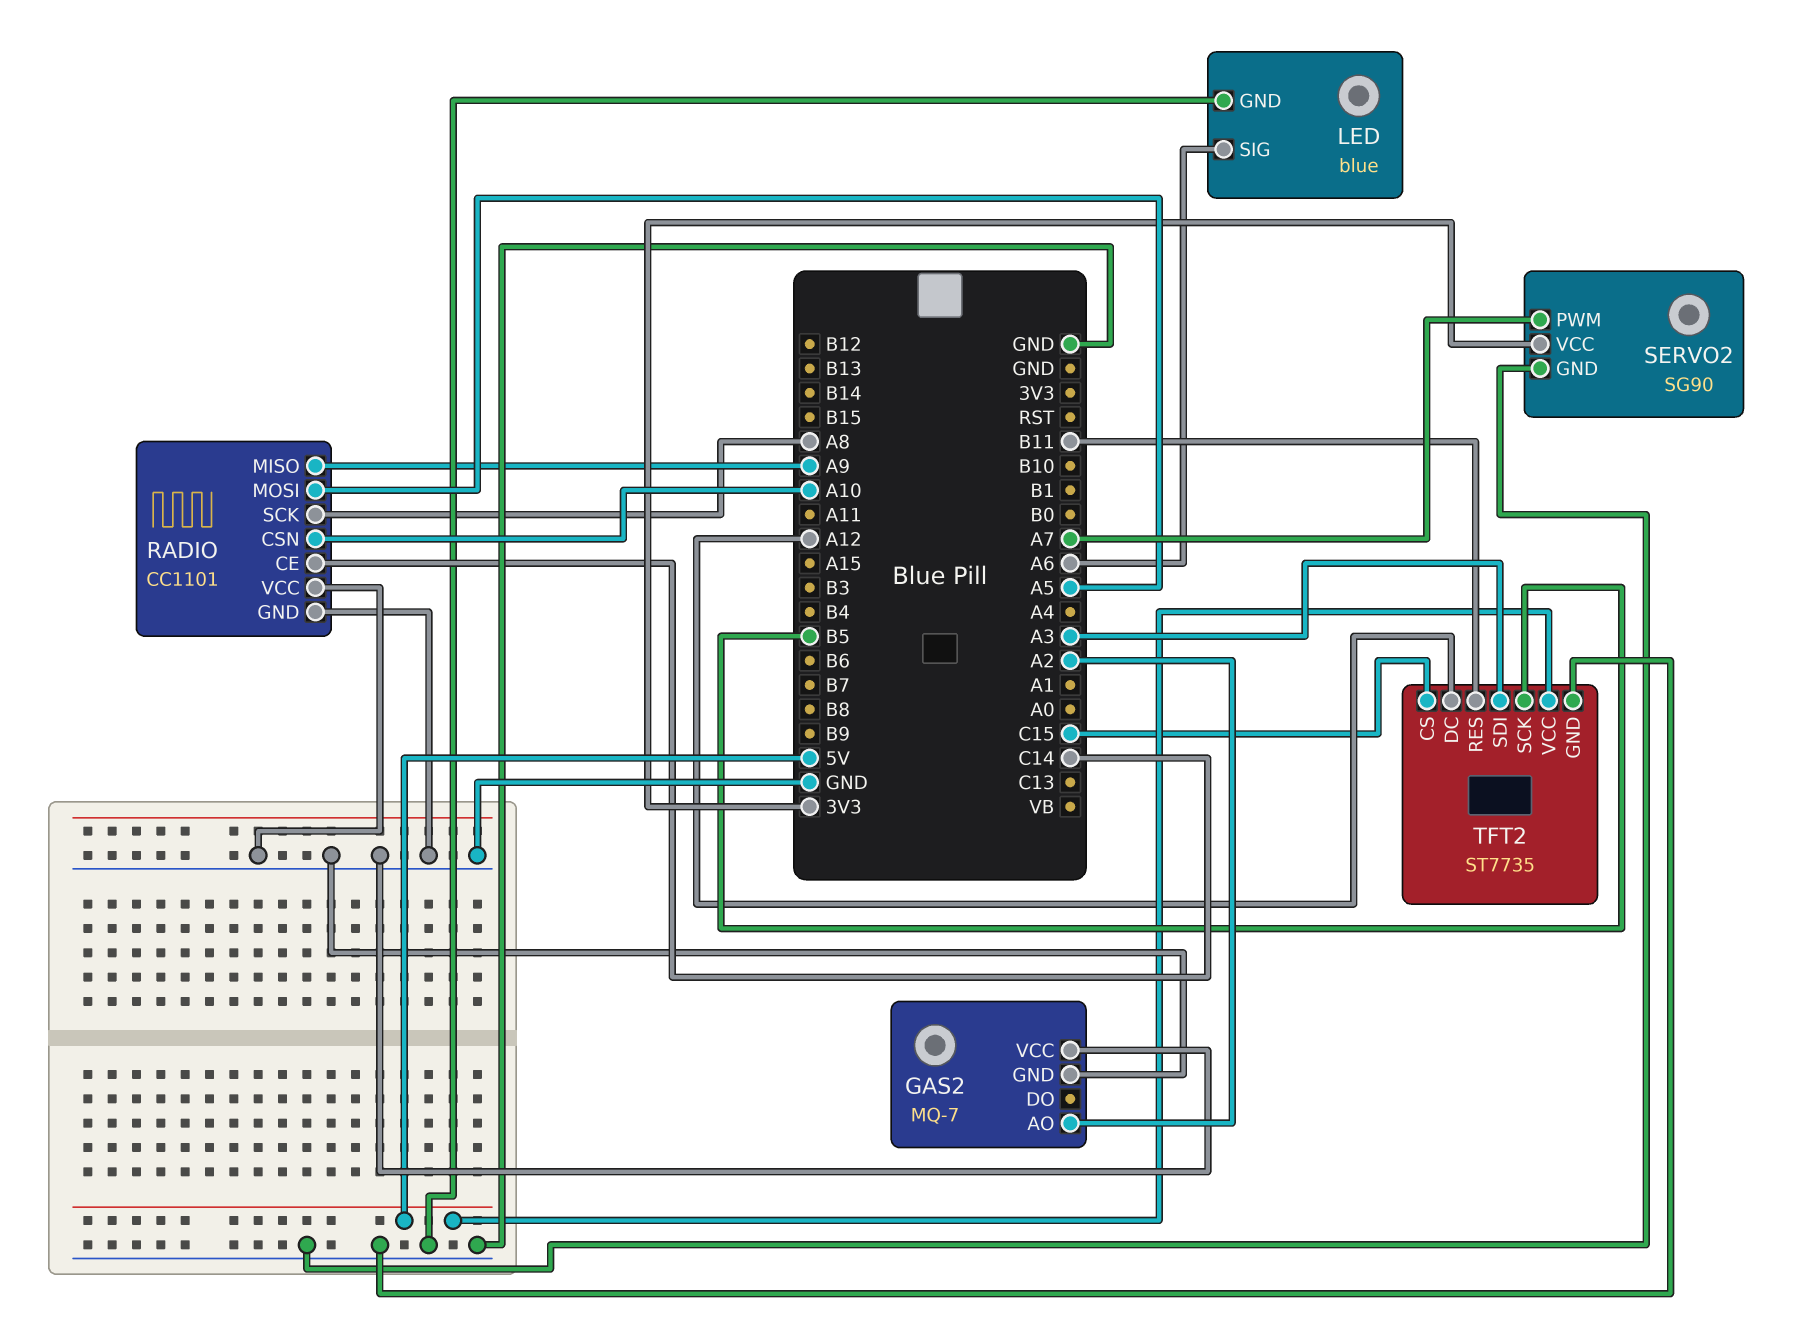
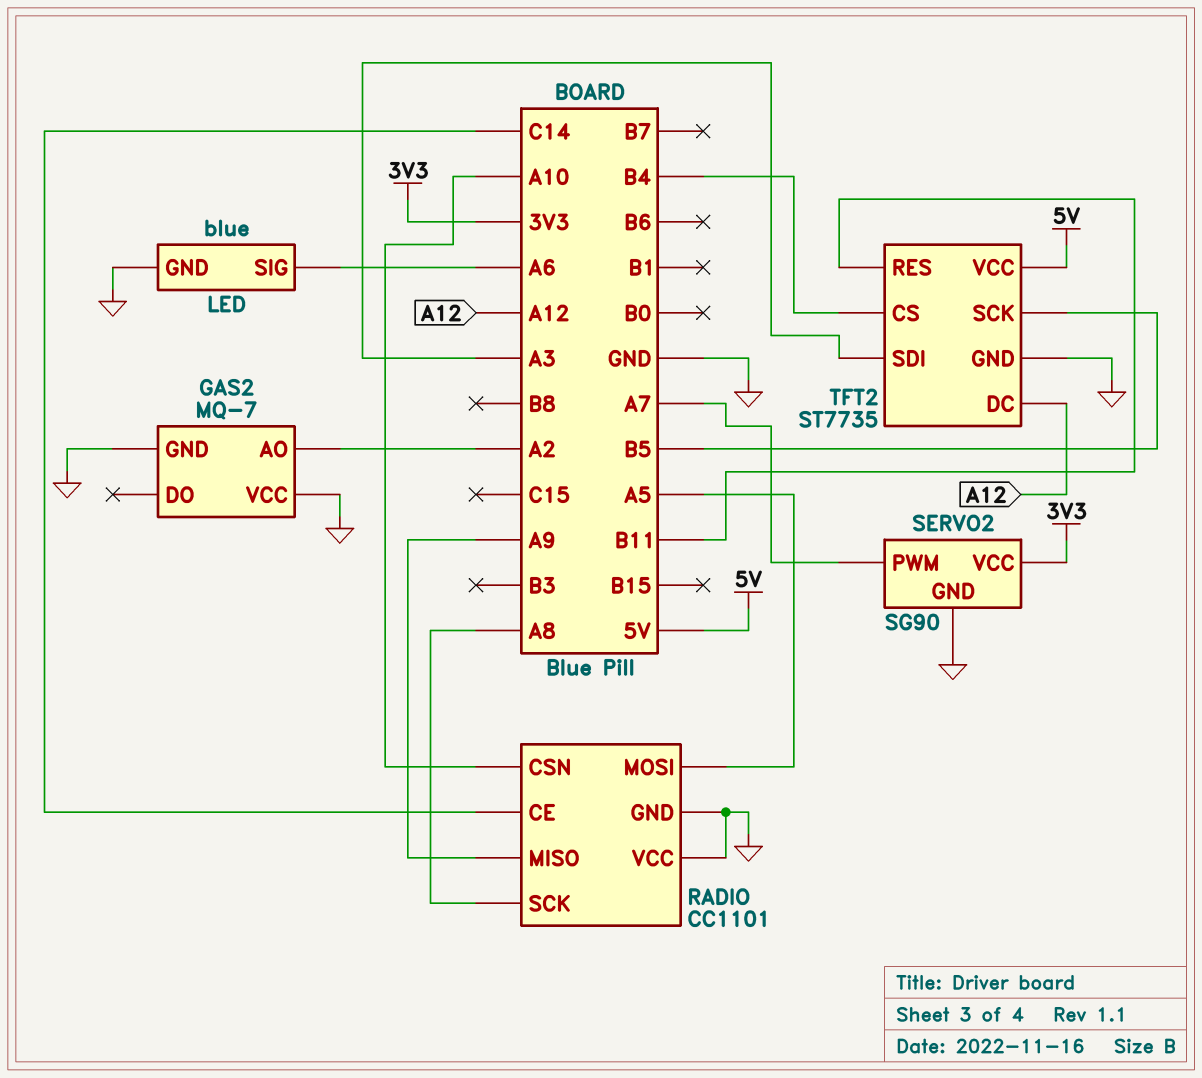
TFT2 pin CS: C15 -> B4

